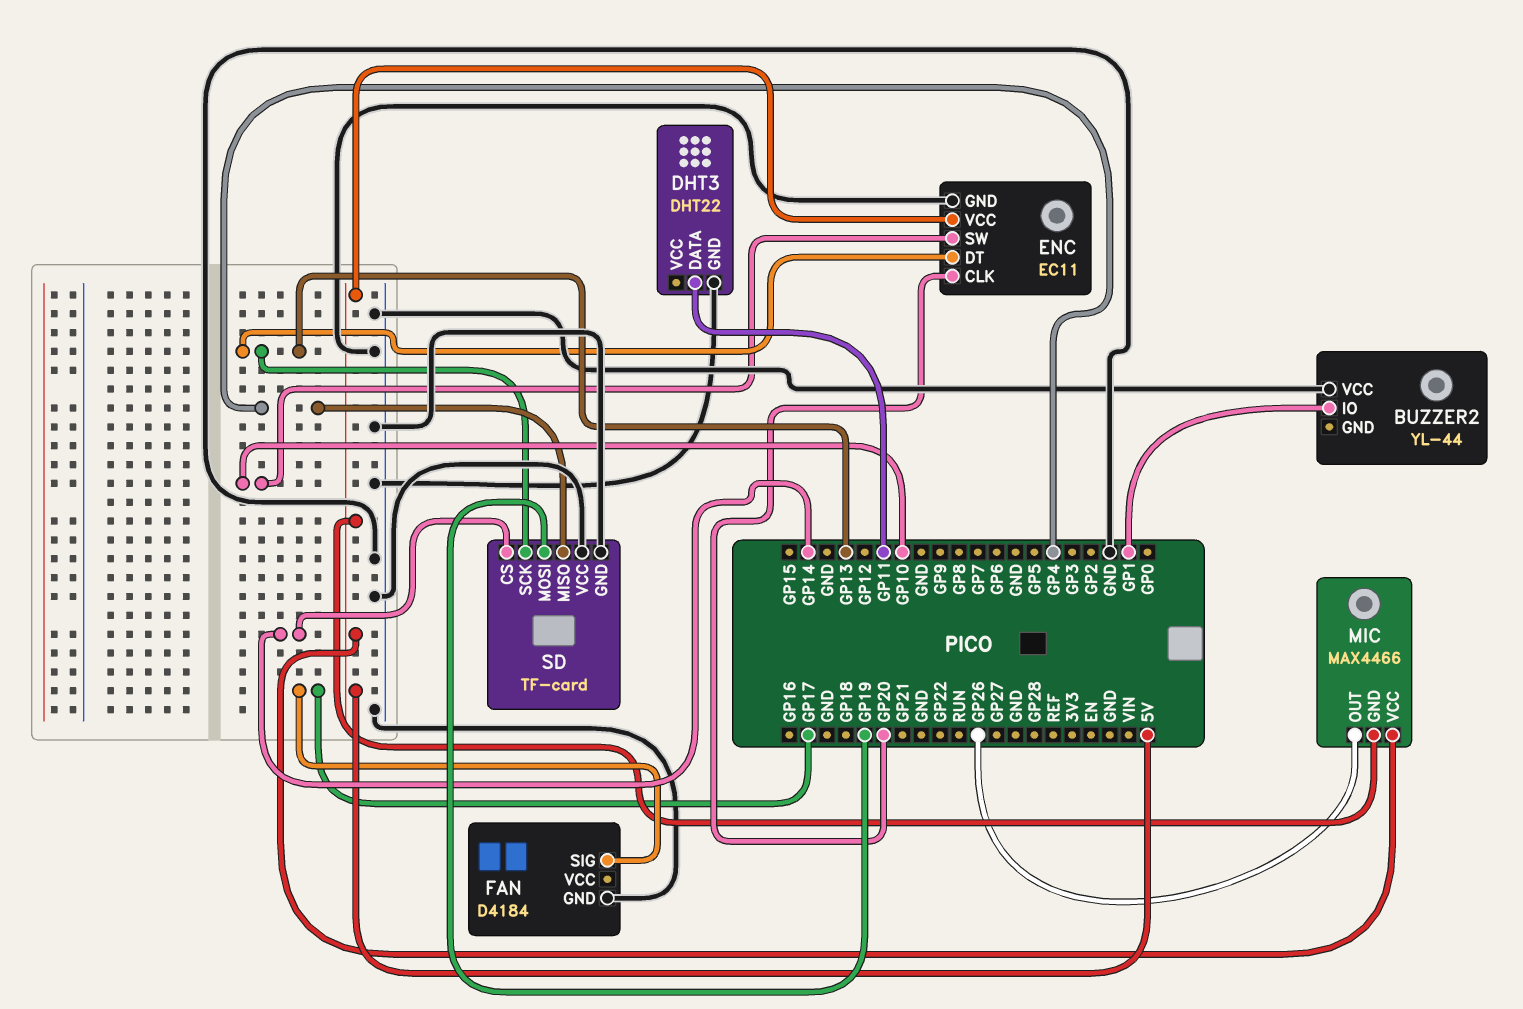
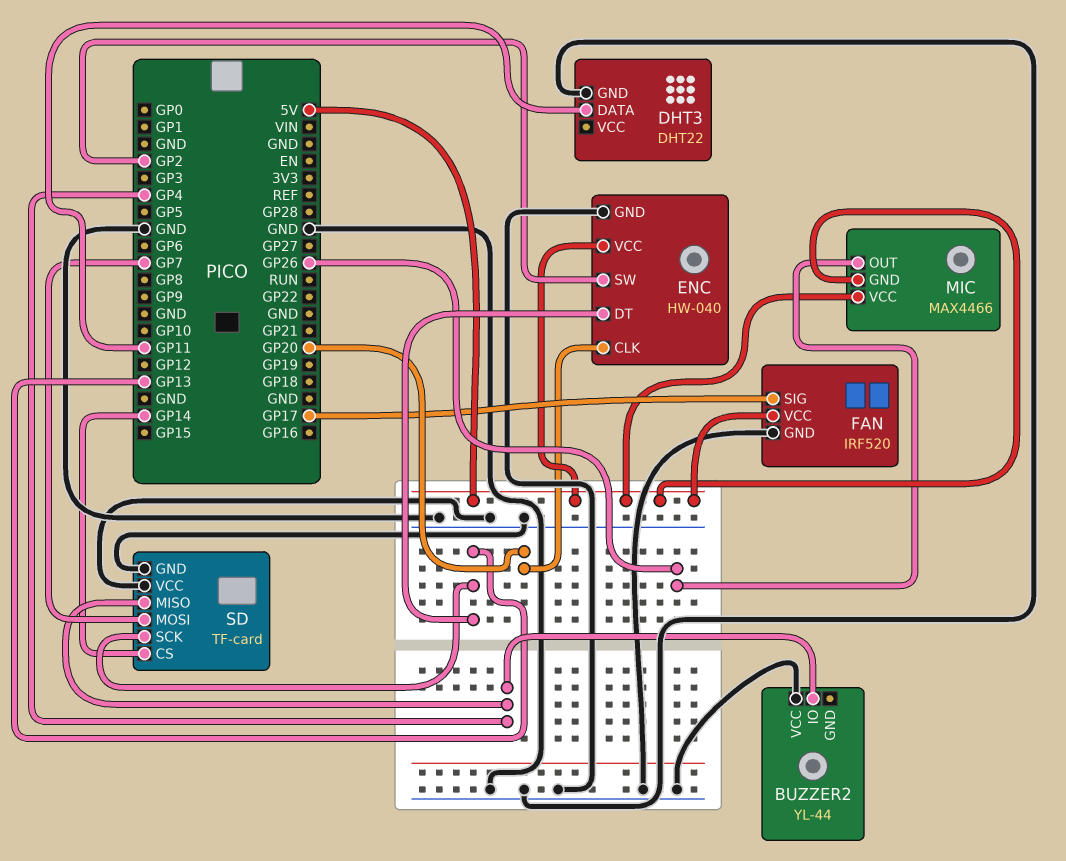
BUZZER2 pin IO: GP1 -> GP4
ENC: EC11 -> HW-040
ENC pin SW: GP10 -> GP2
FAN: D4184 -> IRF520
FAN pin VCC: none -> 5V
SD pin MOSI: GP19 -> GP7

